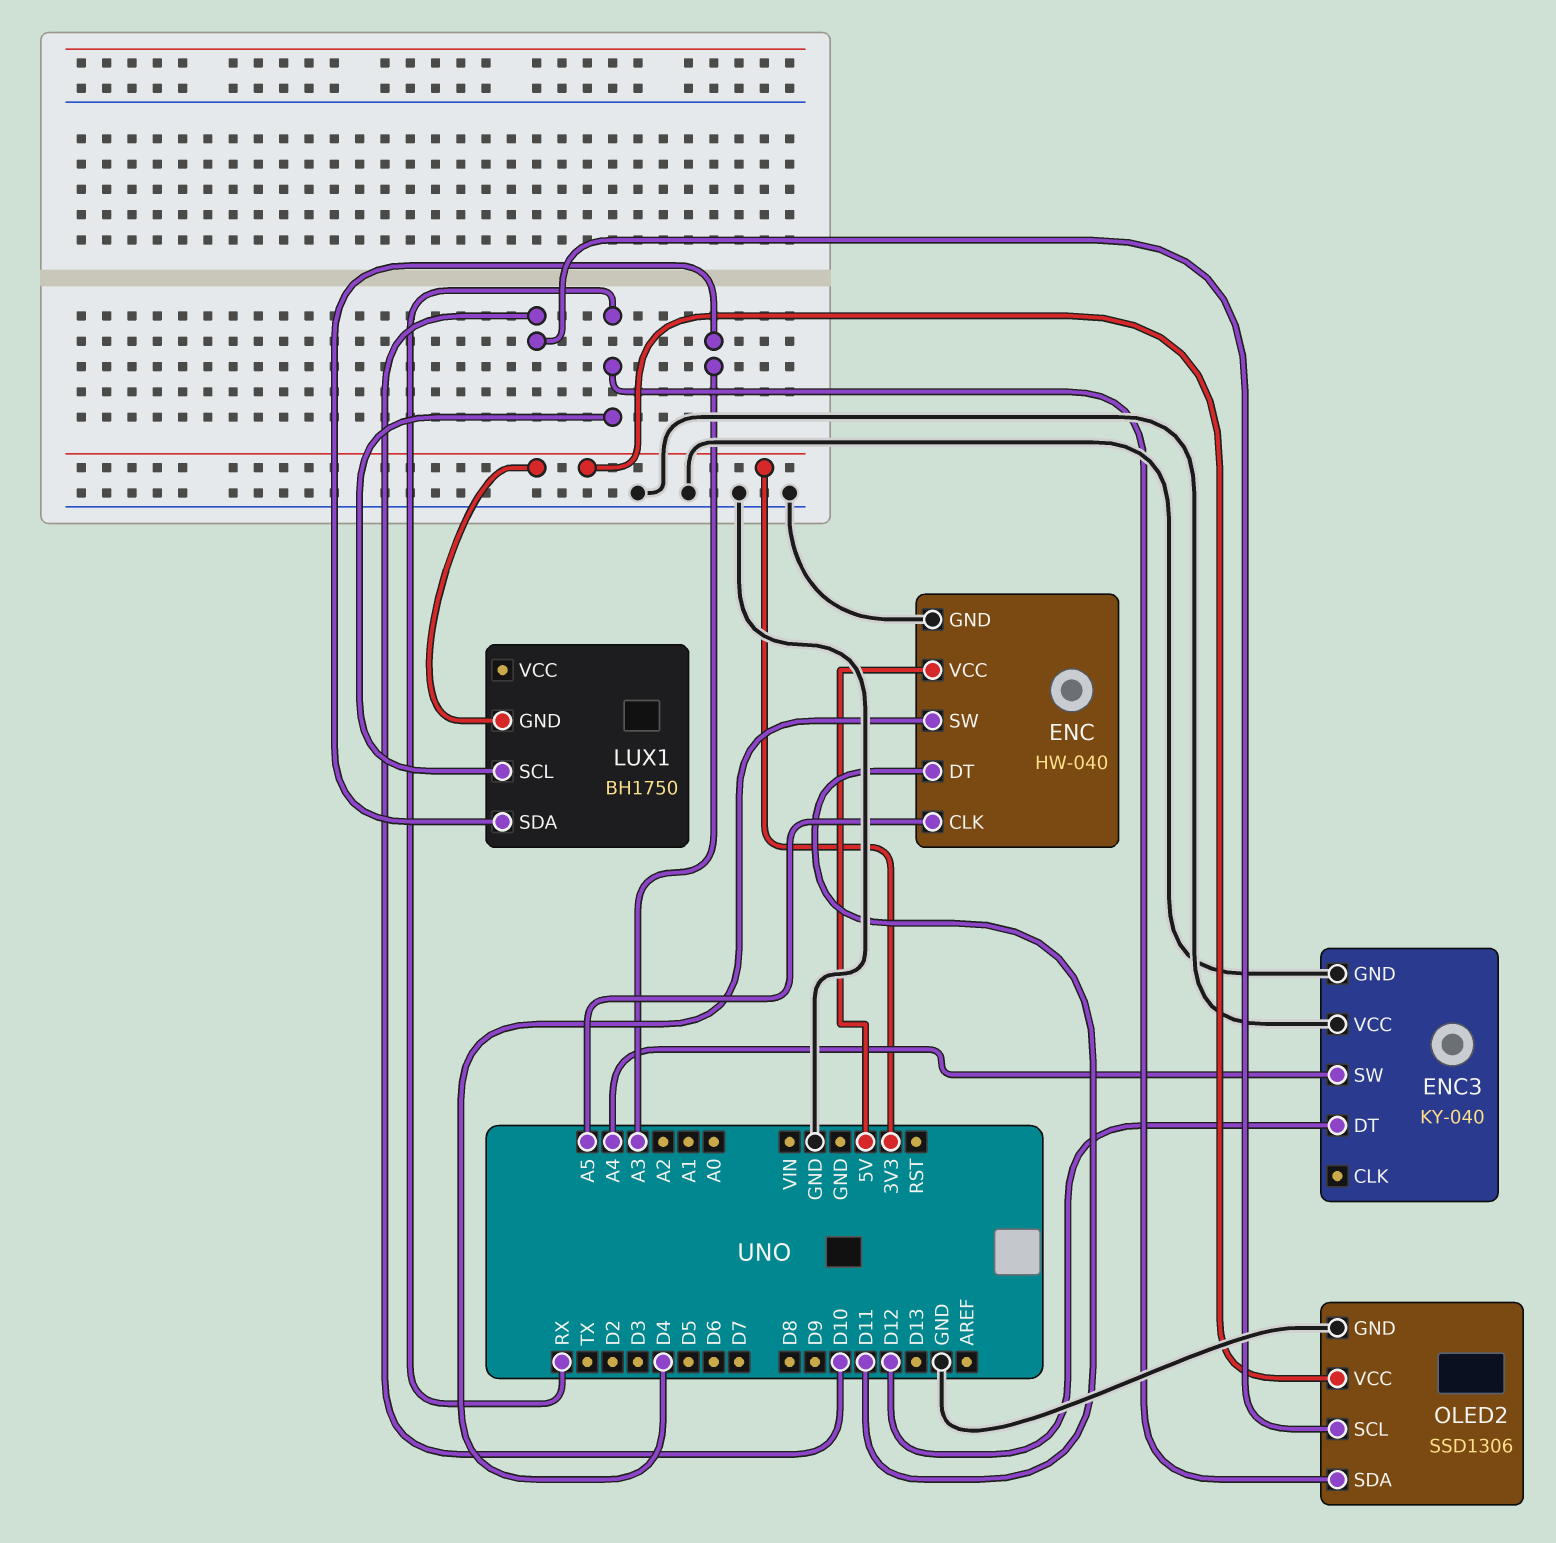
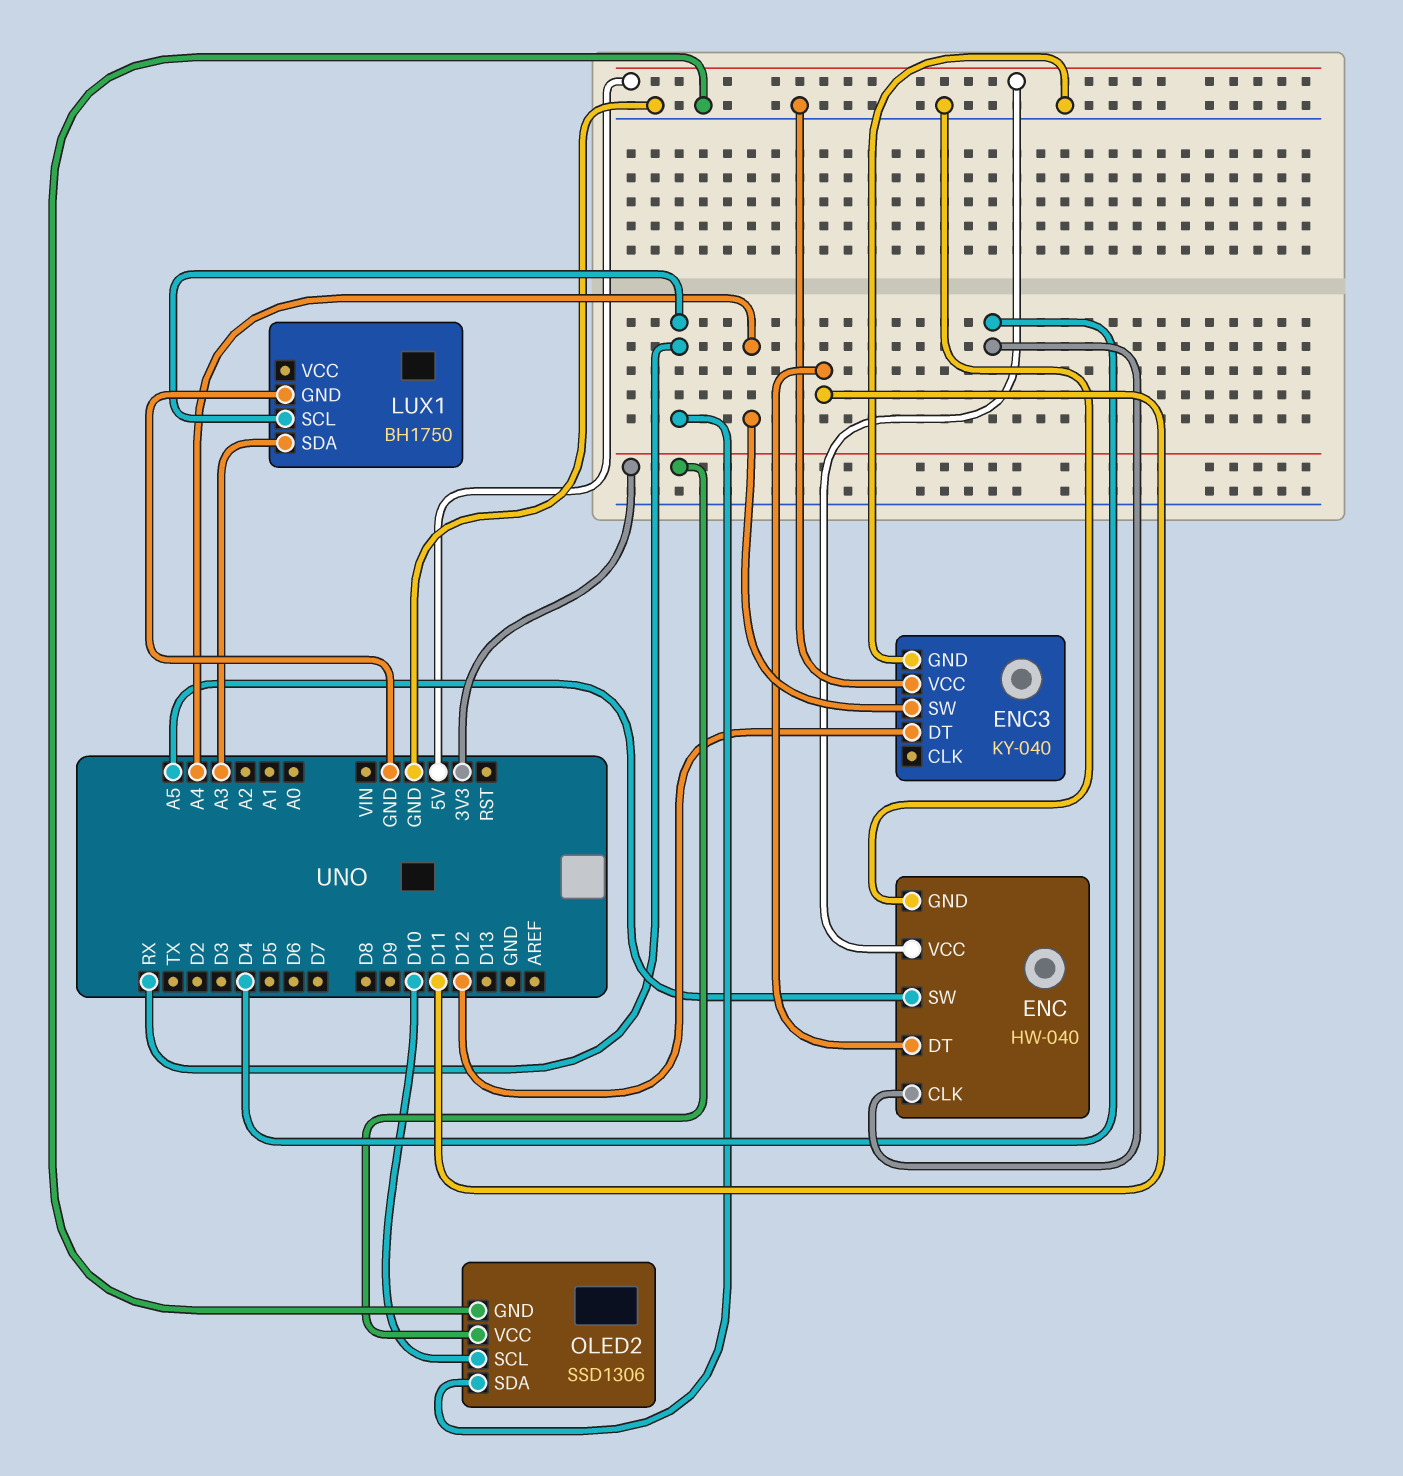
ENC pin CLK: A5 -> D4
ENC pin SW: D4 -> A5
LUX1 pin GND: 3V3 -> GND

